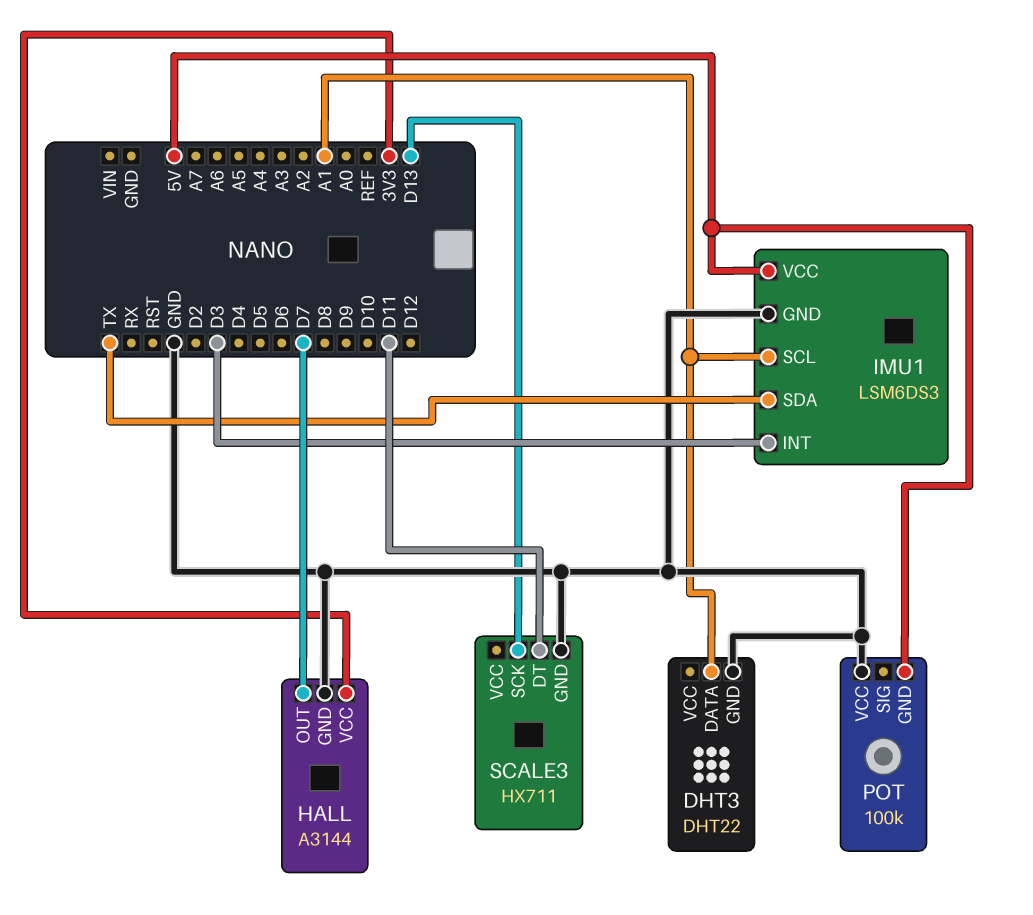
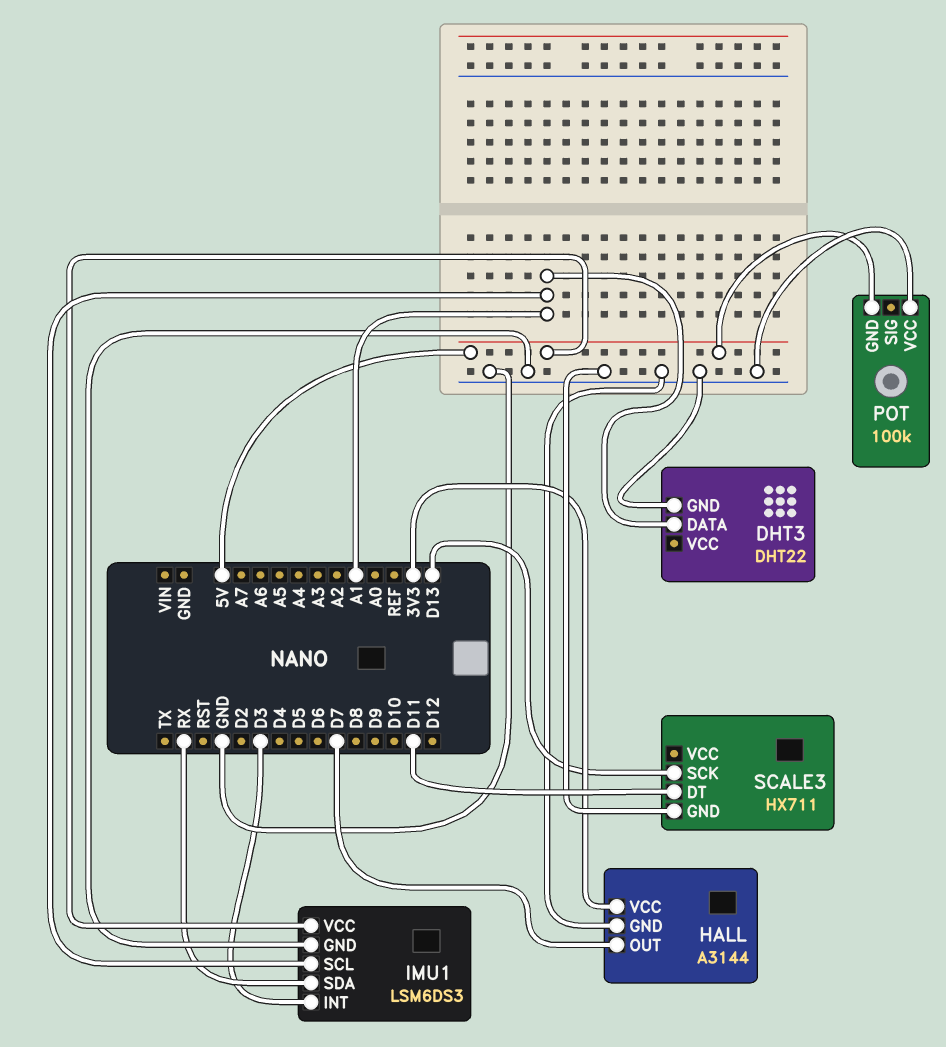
IMU1 pin SDA: TX -> RX

